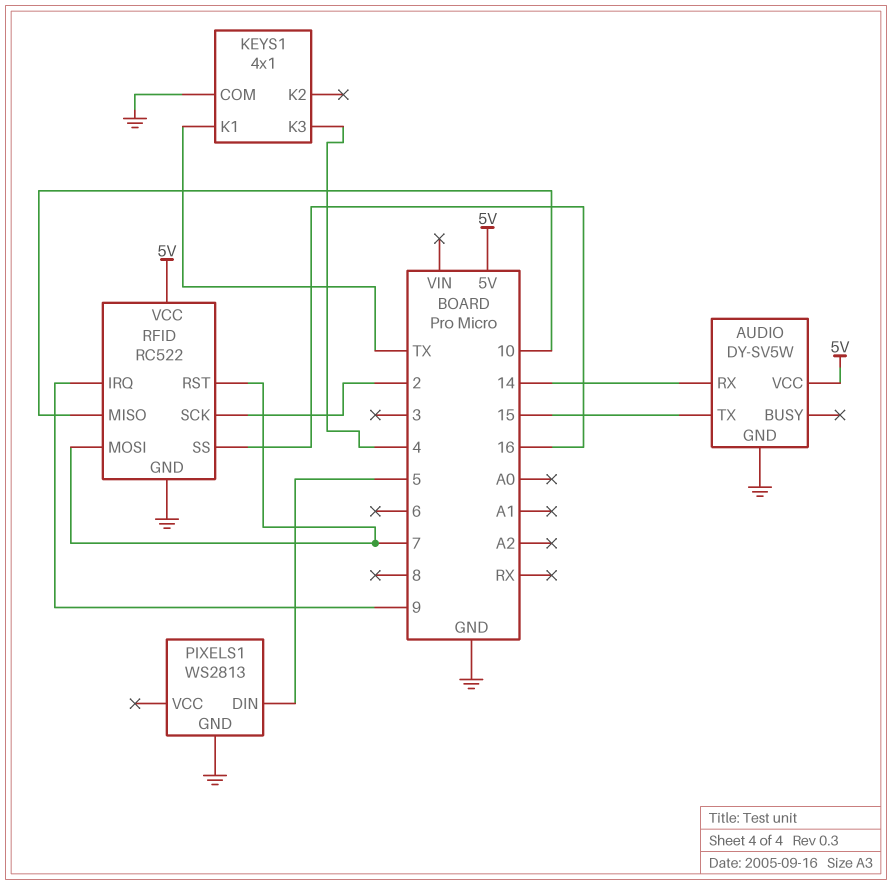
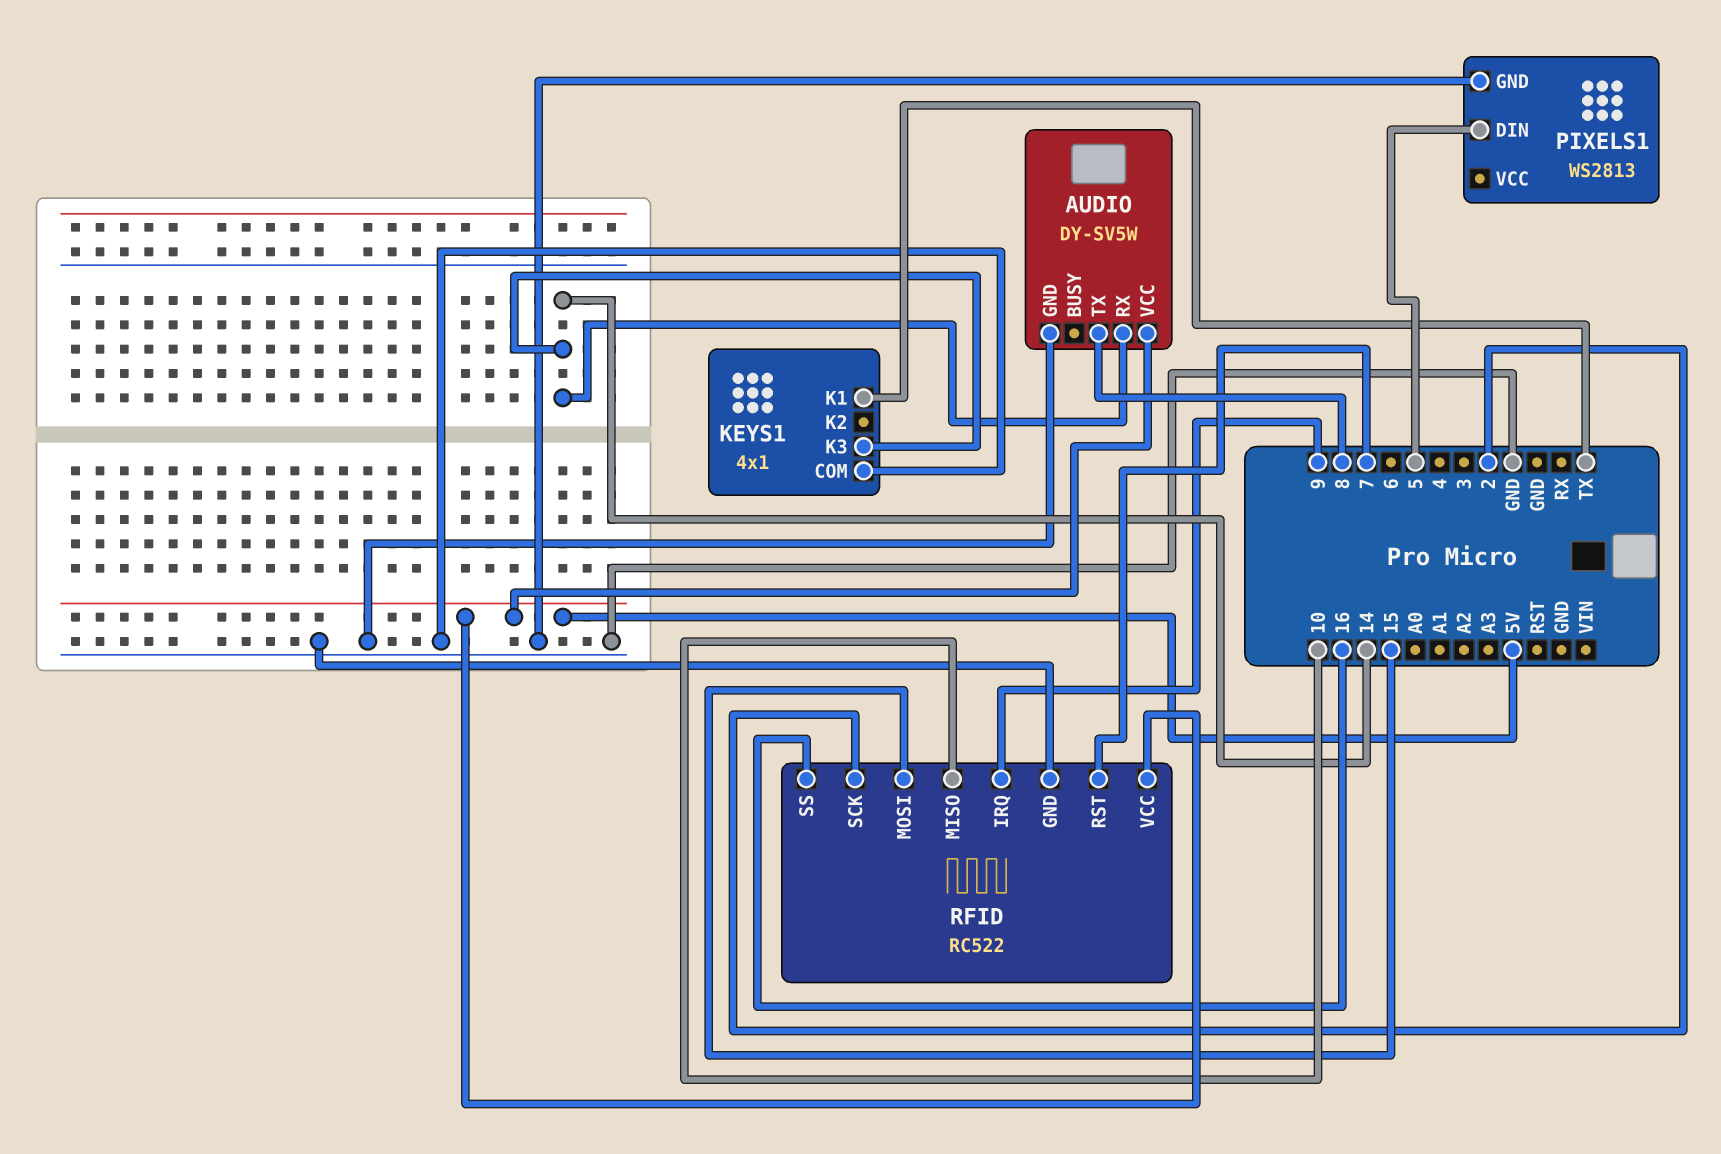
AUDIO pin TX: 15 -> 8
KEYS1 pin K3: 4 -> 14
RFID pin MOSI: 7 -> 15

